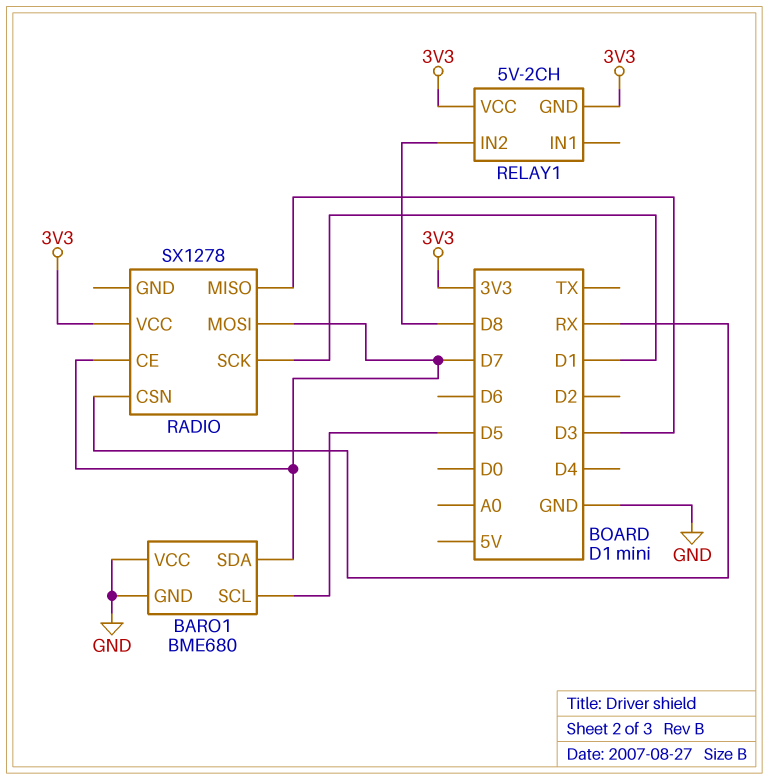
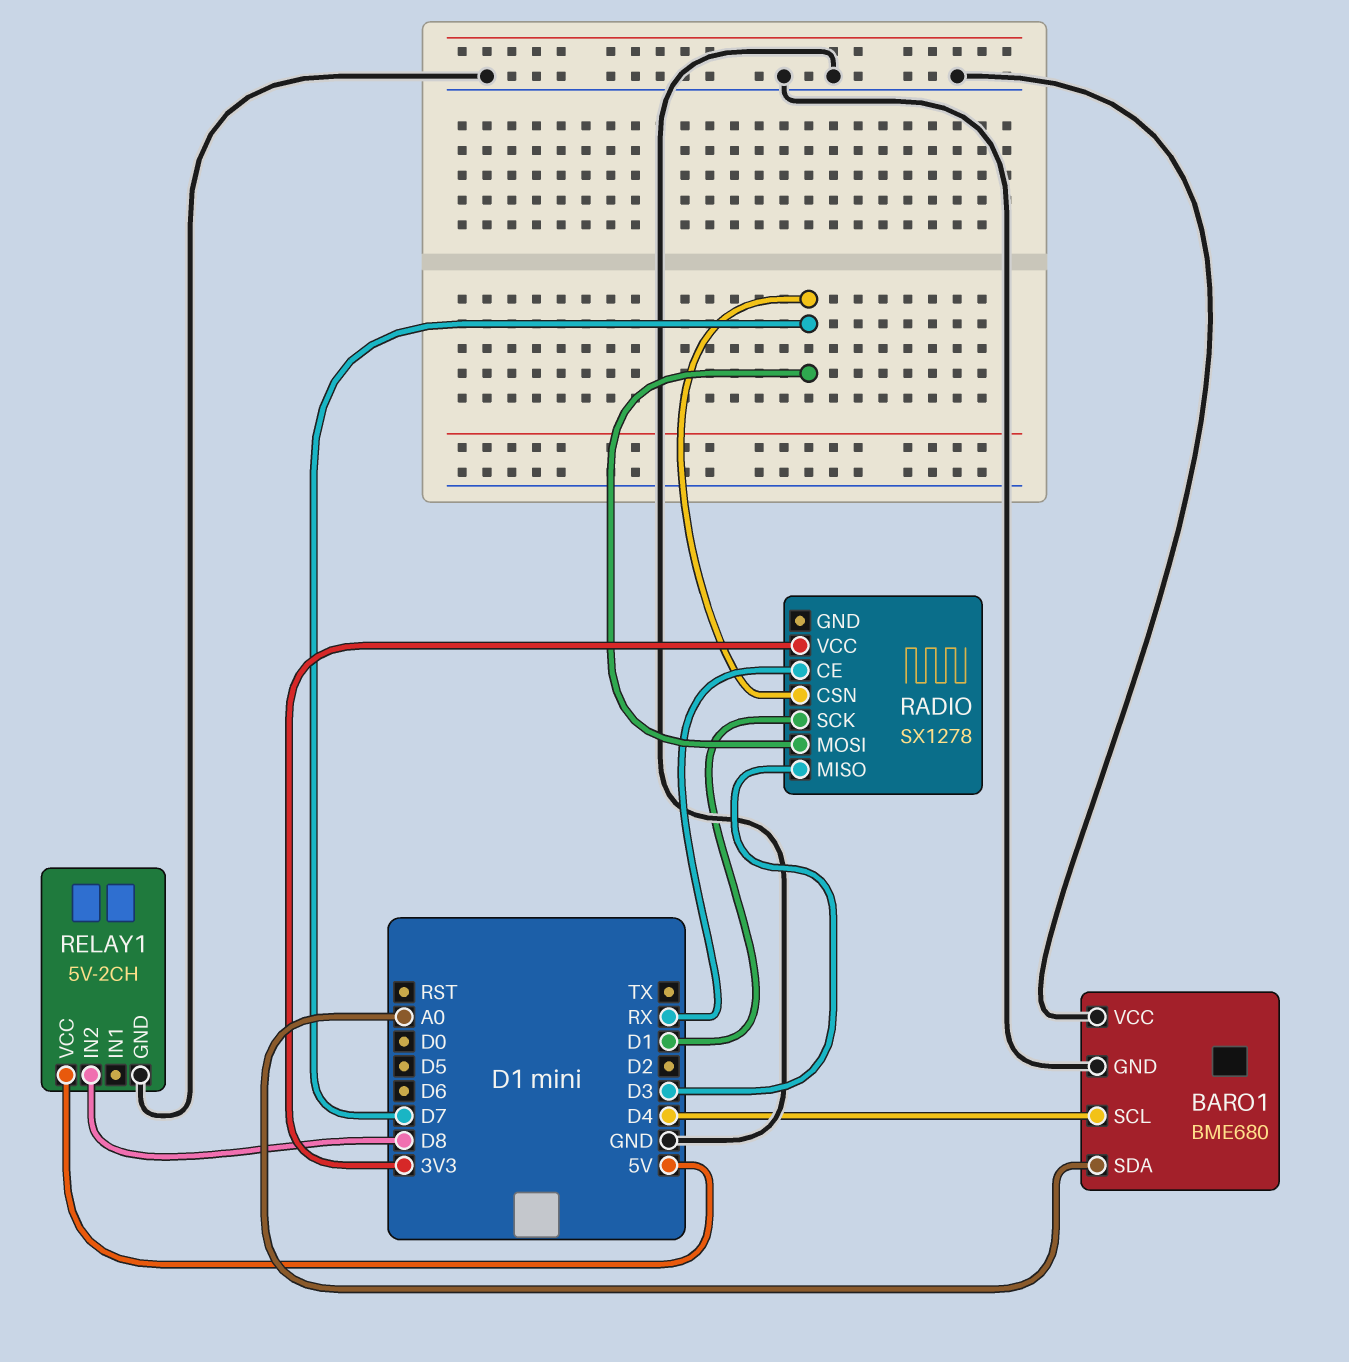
BARO1 pin SCL: D5 -> D4
BARO1 pin SDA: D7 -> A0
RADIO pin CE: D7 -> RX
RADIO pin CSN: RX -> D7
RELAY1 pin GND: 3V3 -> GND
RELAY1 pin VCC: 3V3 -> 5V

